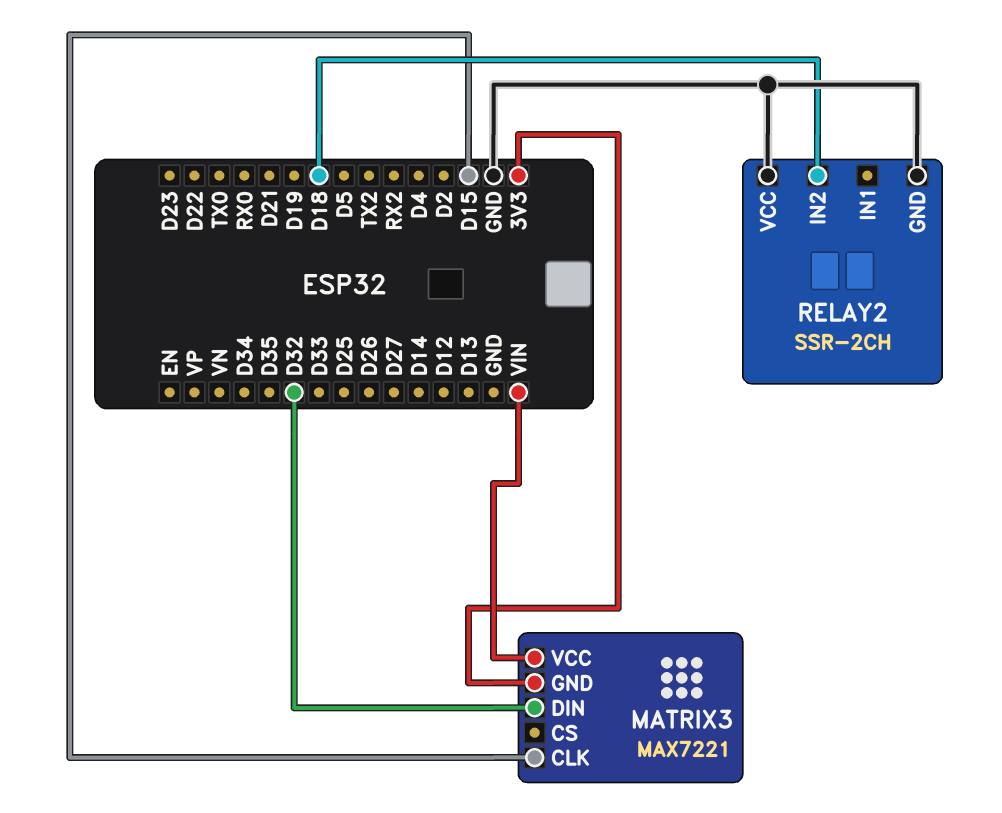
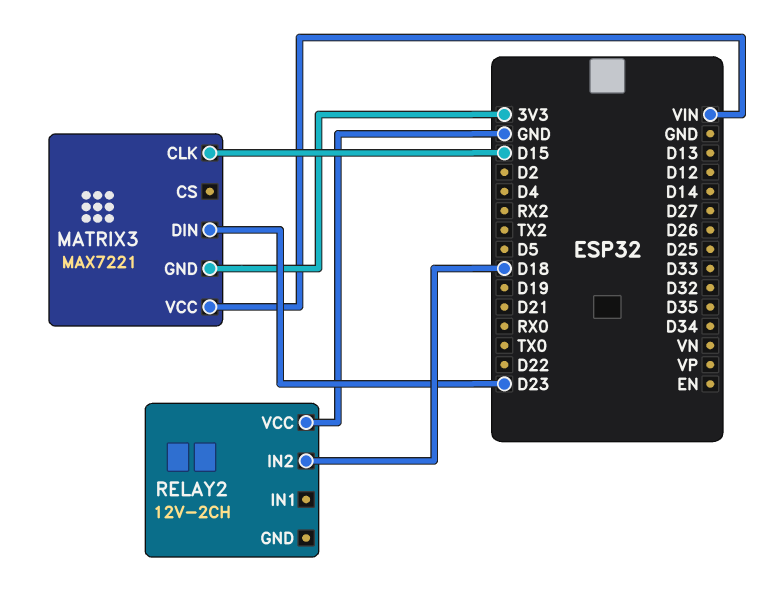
MATRIX3 pin DIN: D32 -> D23
RELAY2: SSR-2CH -> 12V-2CH
RELAY2 pin GND: GND -> none

